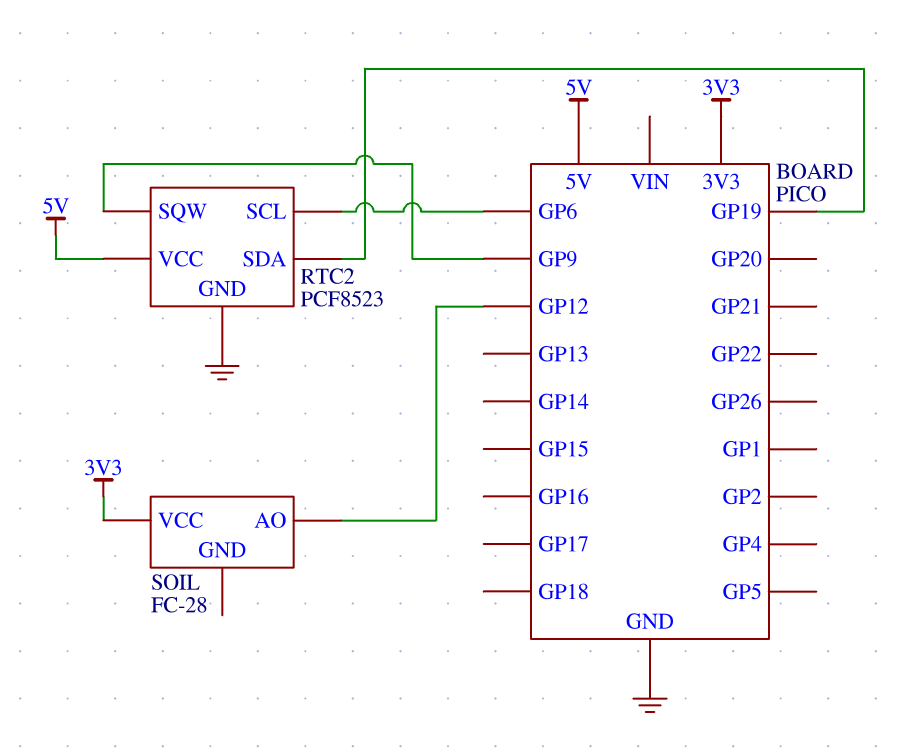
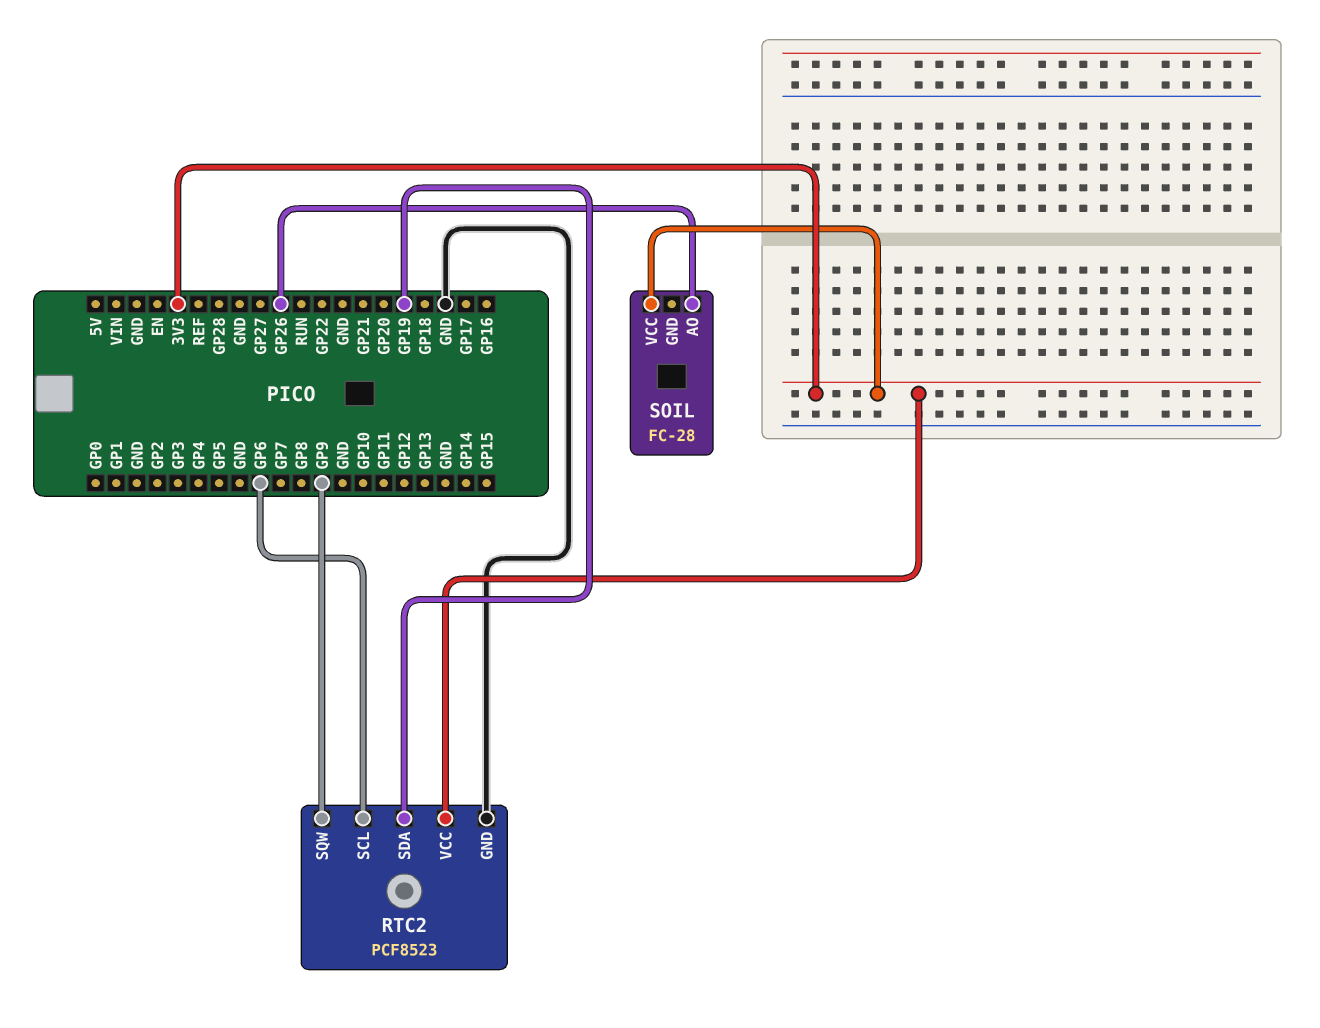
RTC2 pin VCC: 5V -> 3V3
SOIL pin AO: GP12 -> GP26

